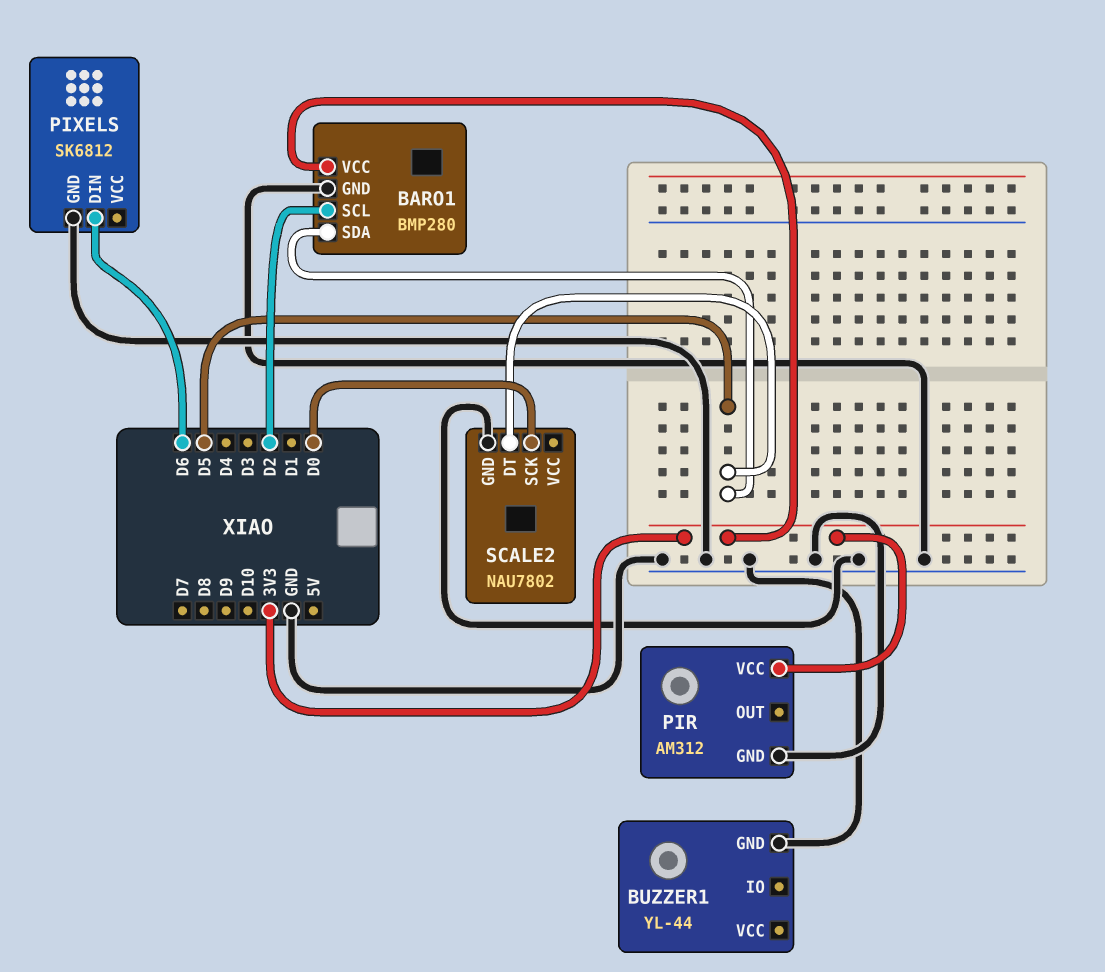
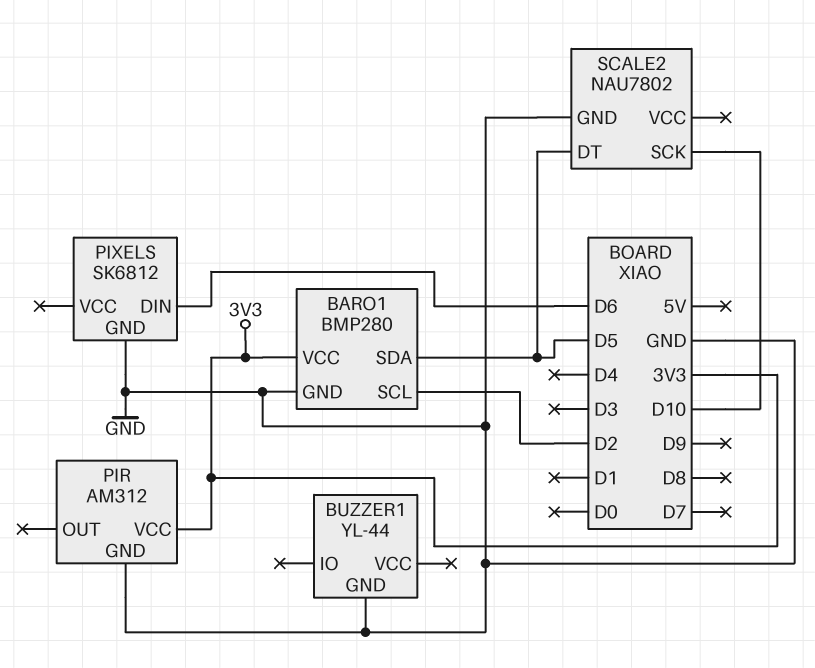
SCALE2 pin SCK: D0 -> D10

